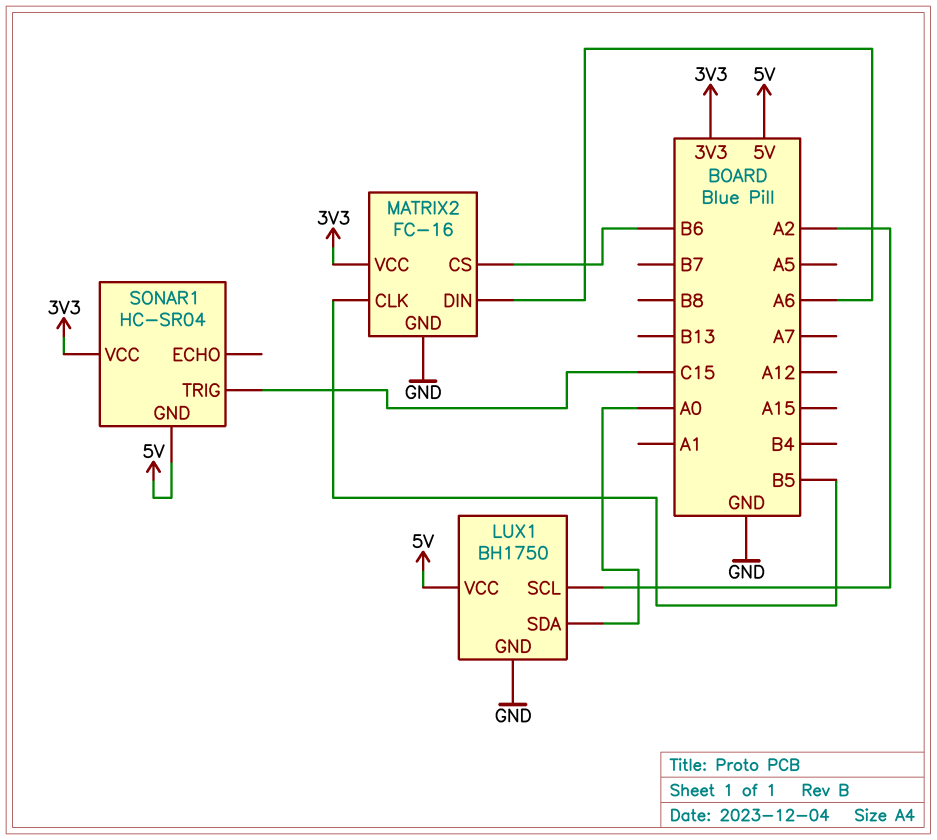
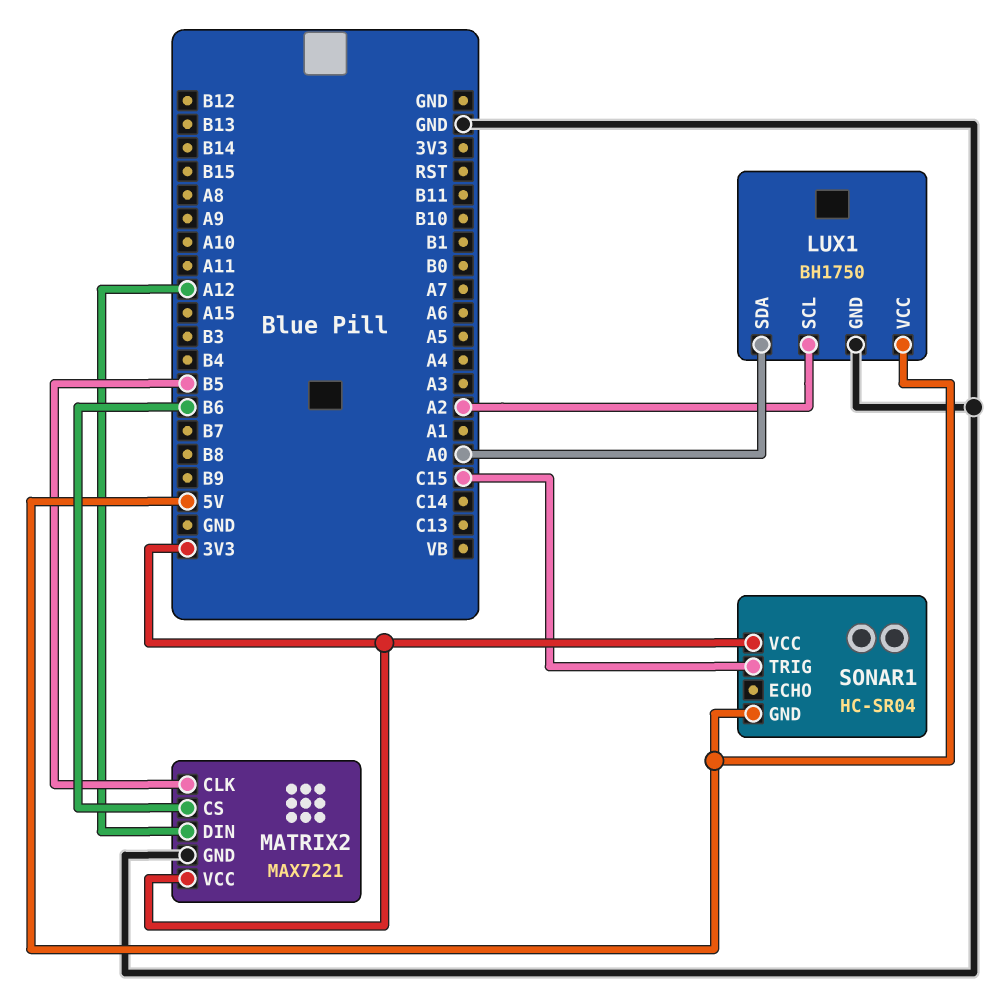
MATRIX2: FC-16 -> MAX7221
MATRIX2 pin DIN: A6 -> A12

